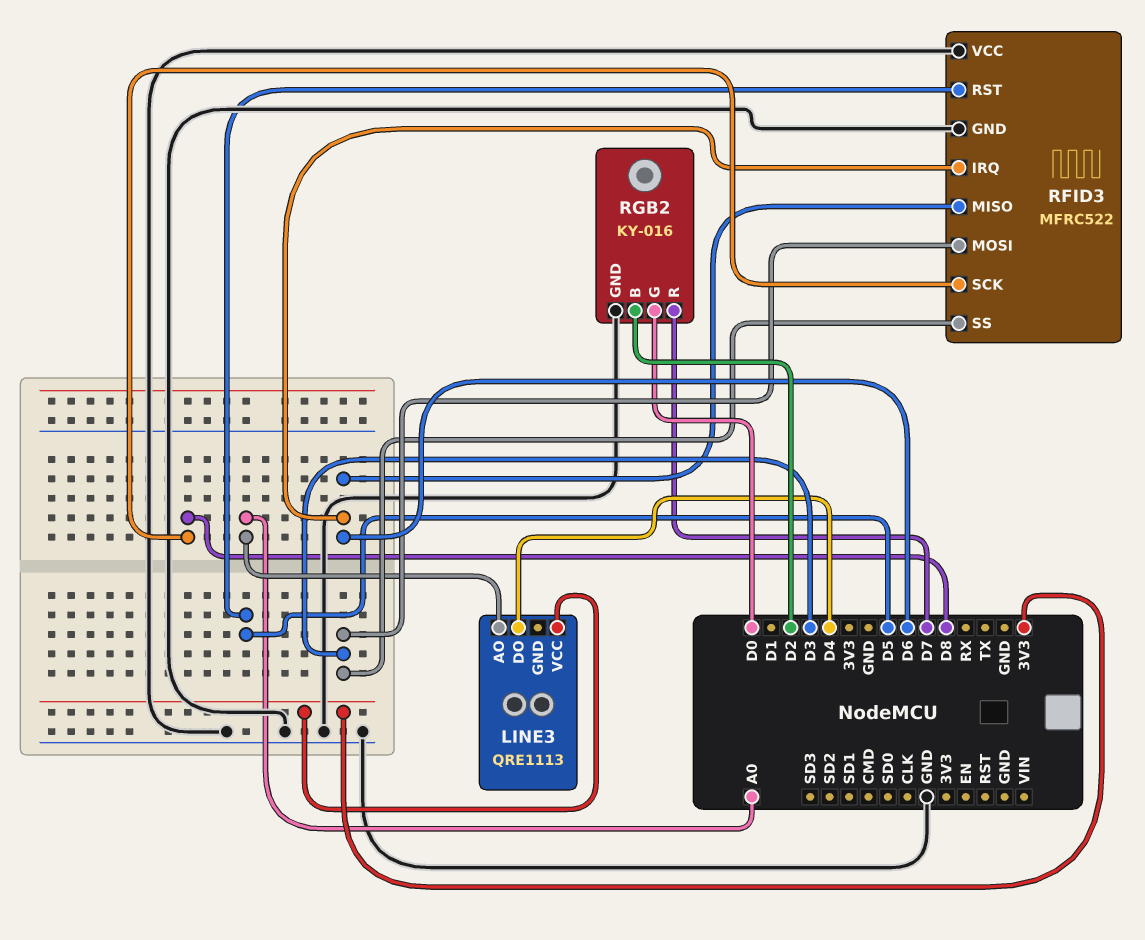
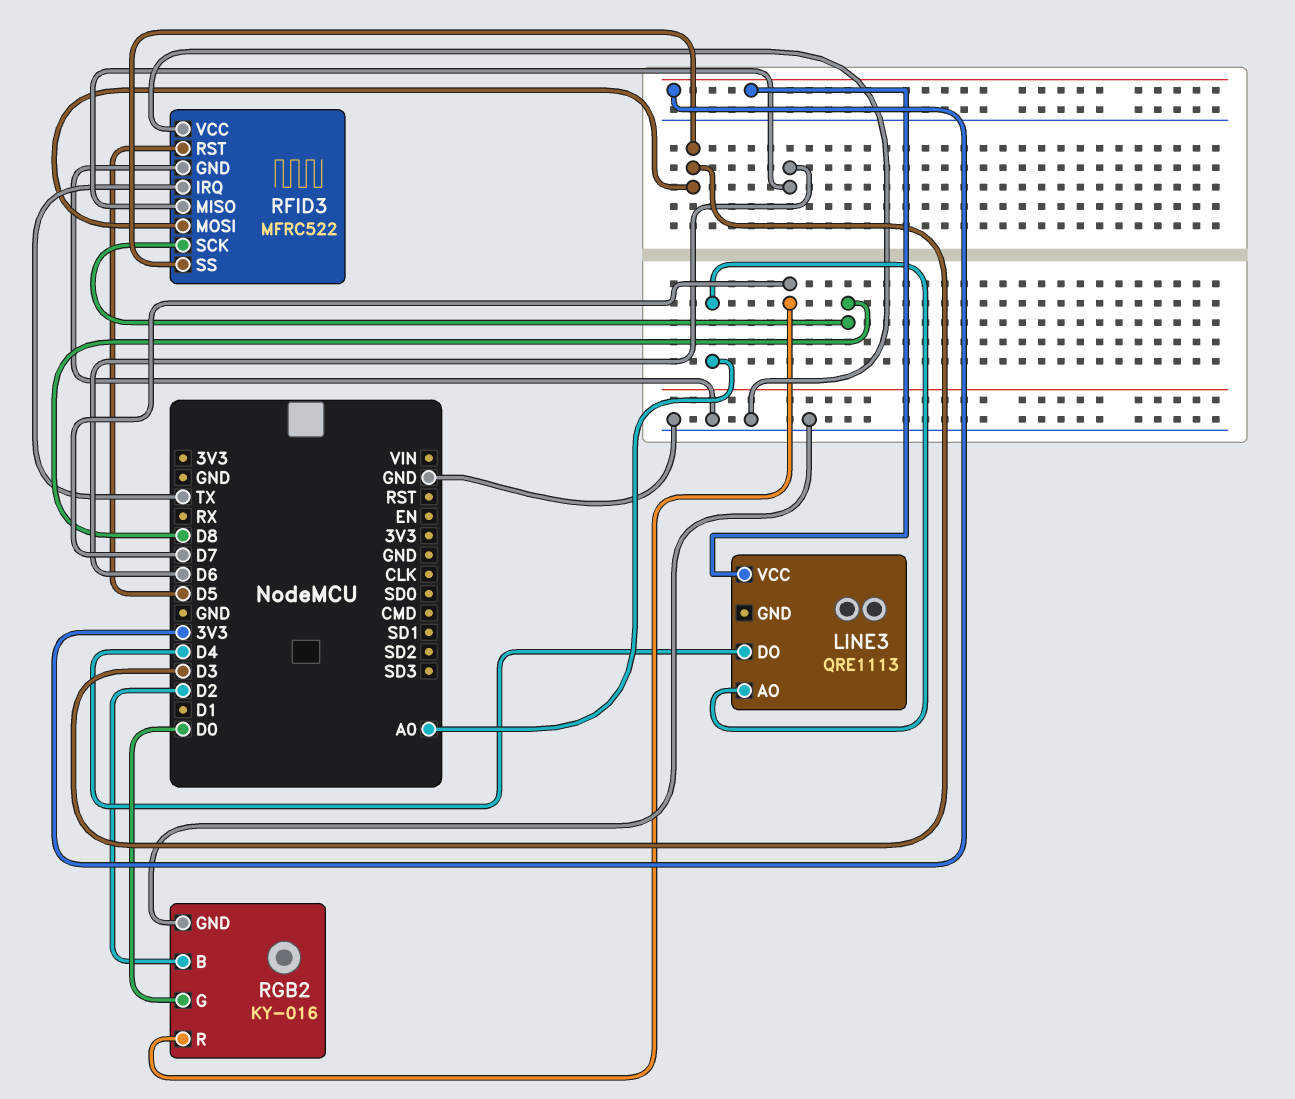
RFID3 pin IRQ: D6 -> TX

